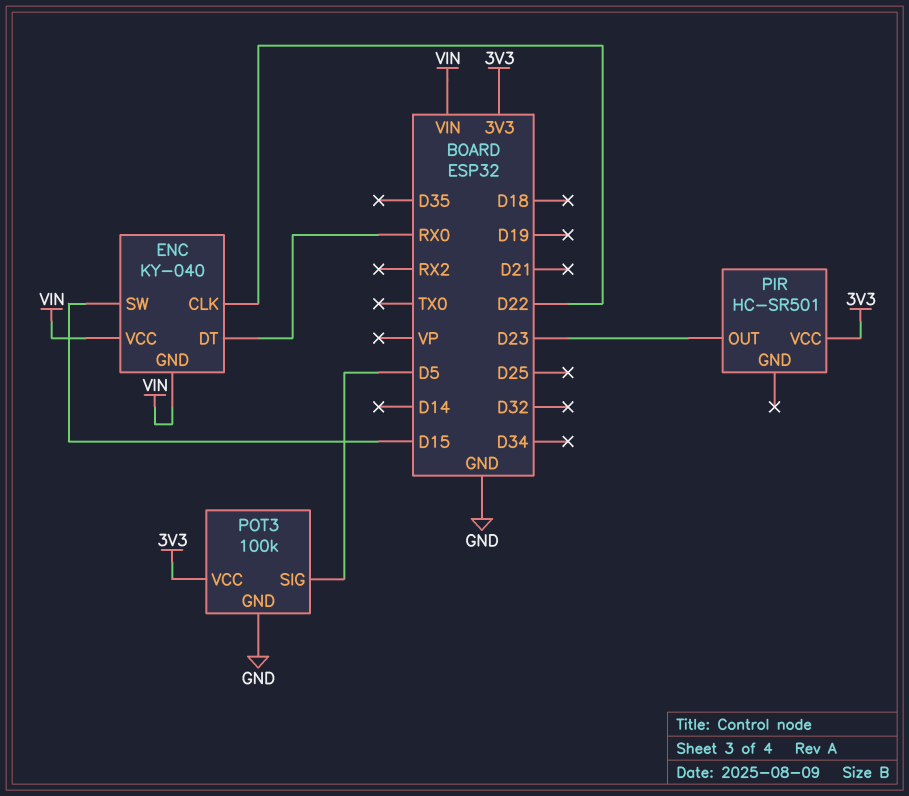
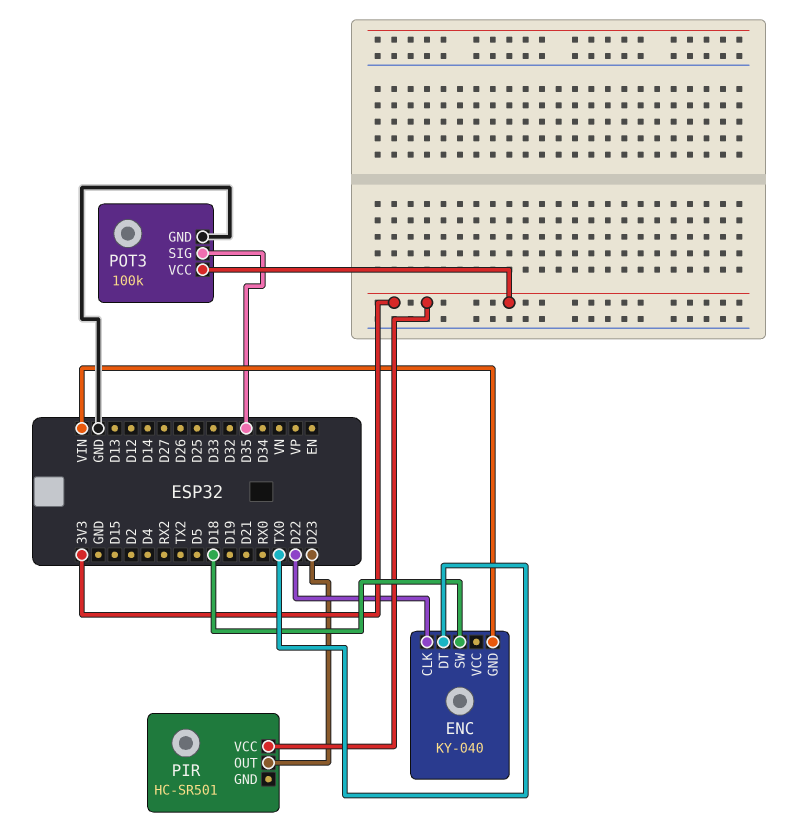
ENC pin DT: RX0 -> TX0
ENC pin SW: D15 -> D18
ENC pin VCC: VIN -> none
POT3 pin SIG: D5 -> D35

